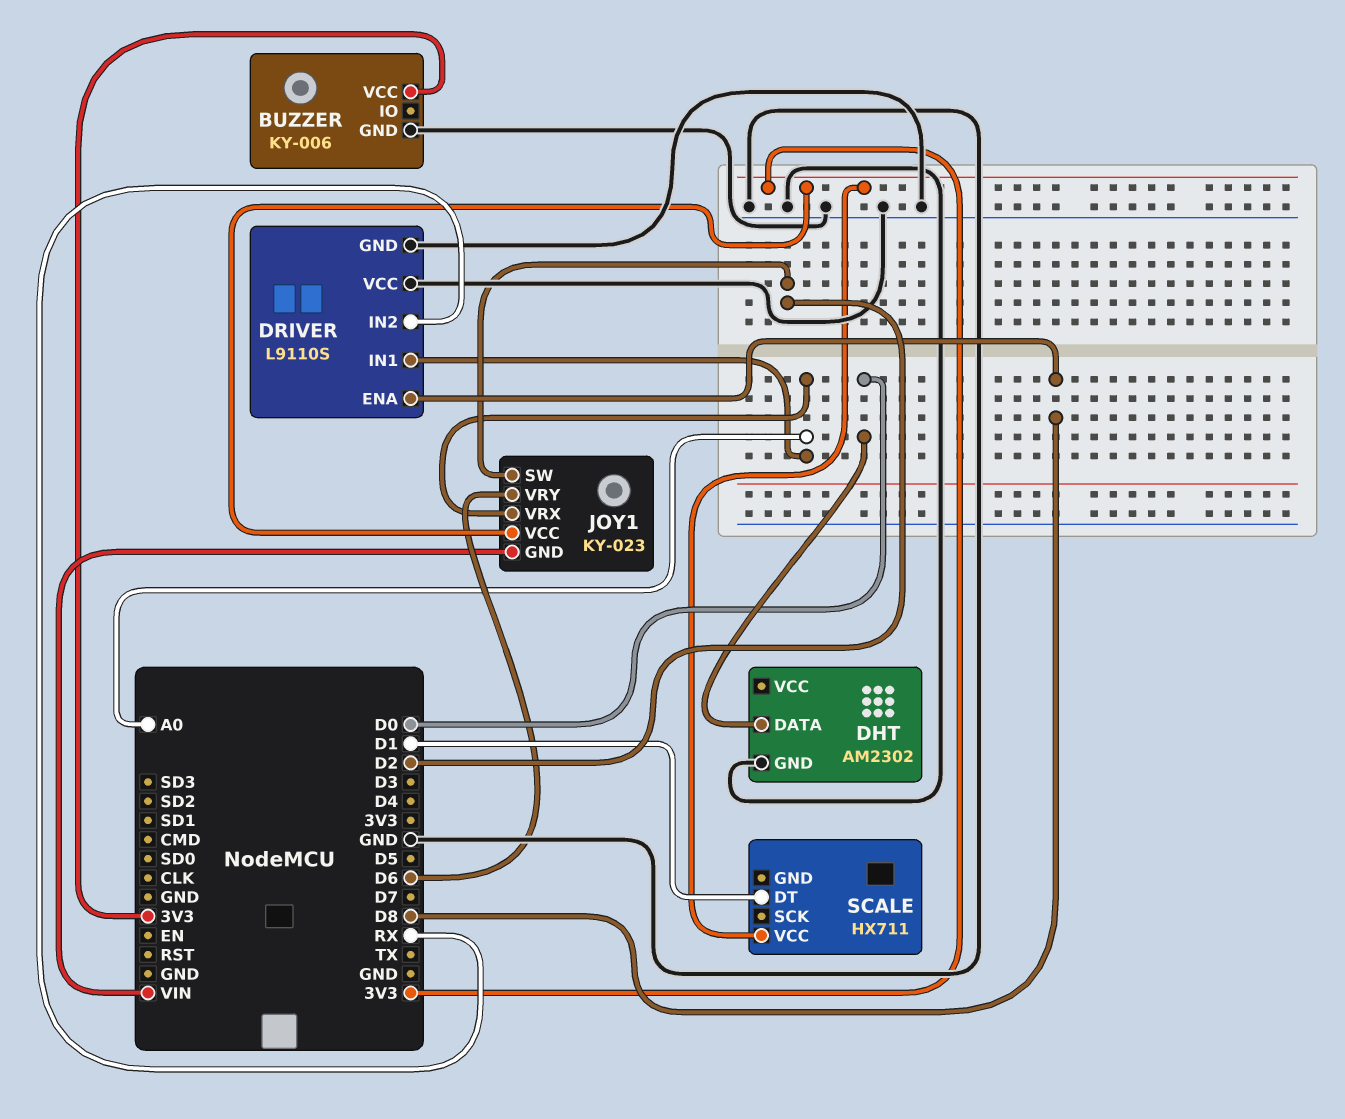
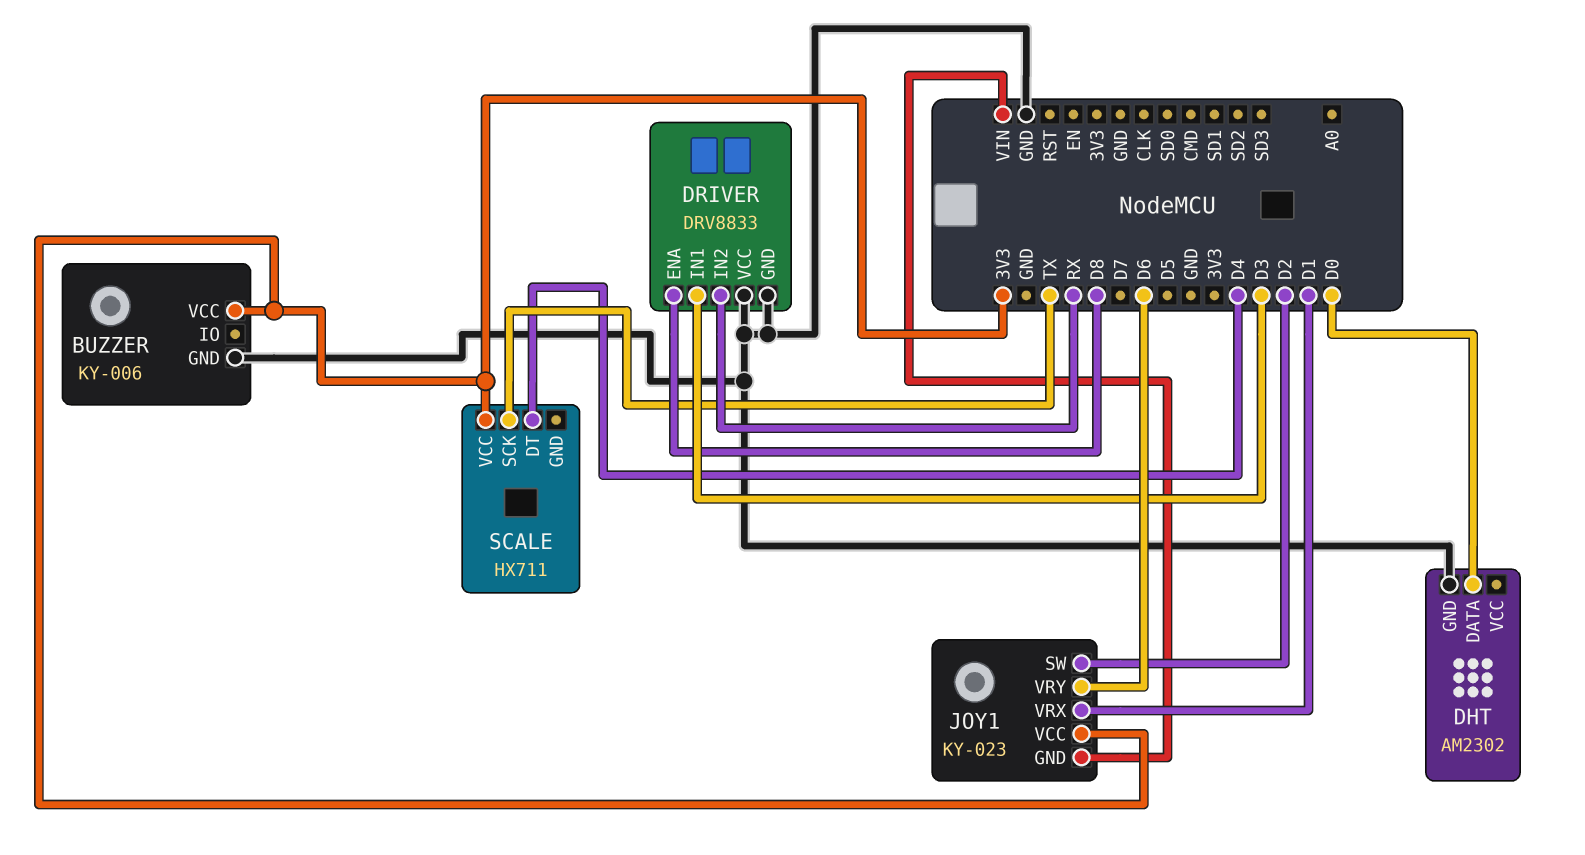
DRIVER: L9110S -> DRV8833
DRIVER pin IN1: A0 -> D3
JOY1 pin VRX: A0 -> D1
SCALE pin DT: D1 -> D4
SCALE pin SCK: none -> TX

